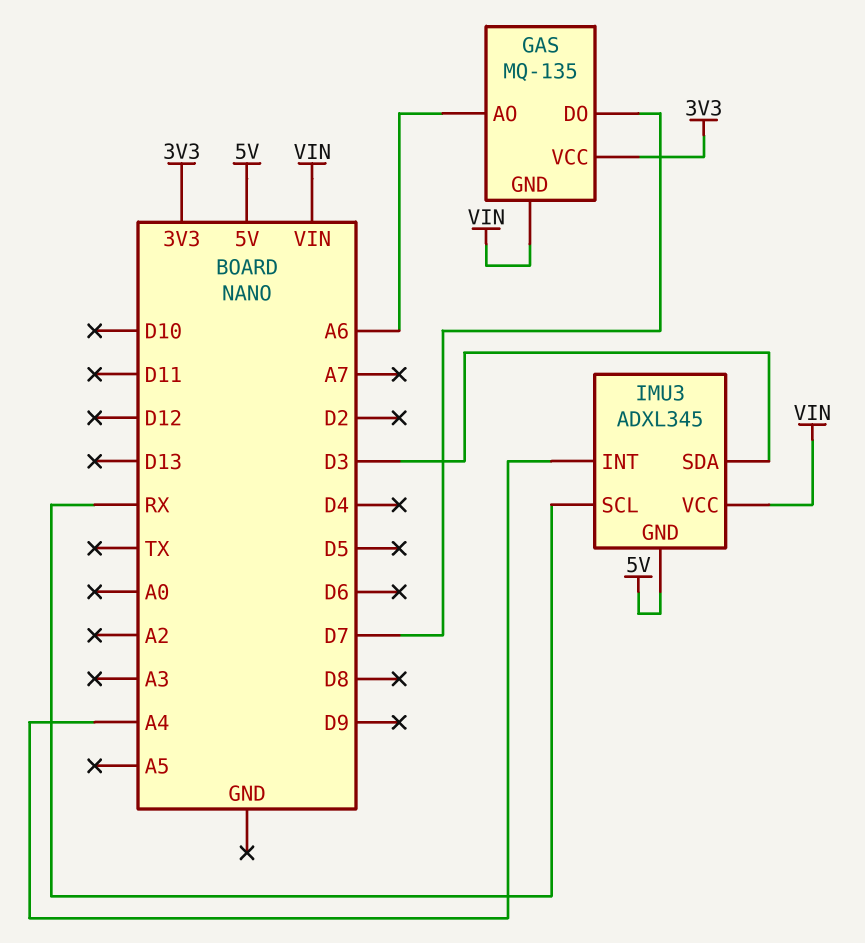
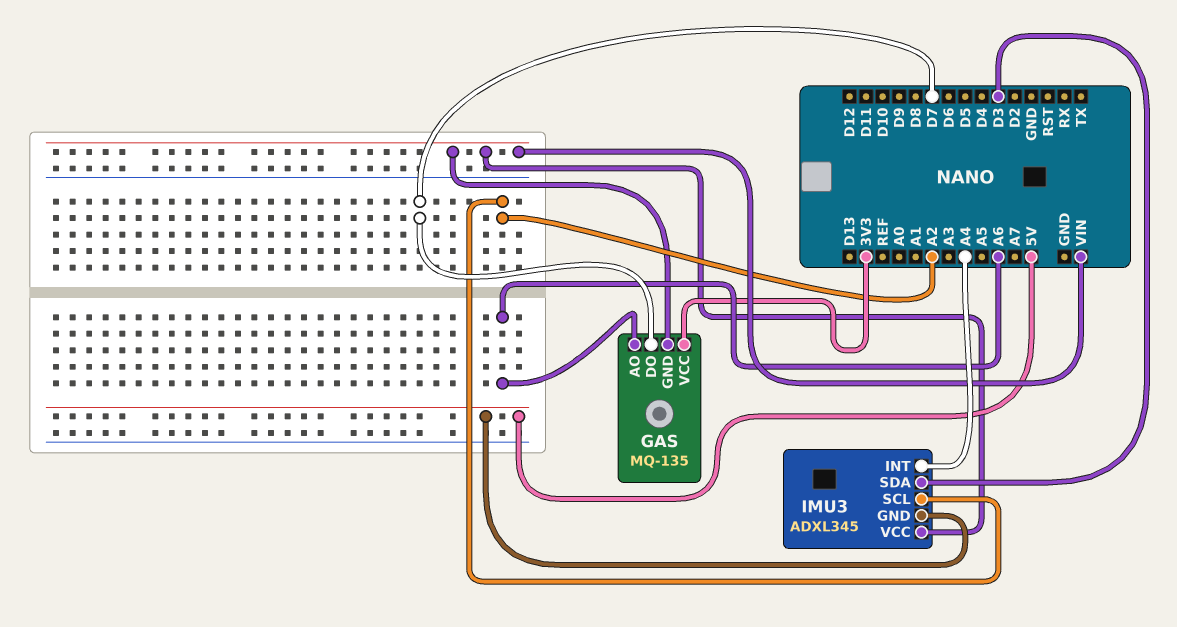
IMU3 pin SCL: RX -> A2

